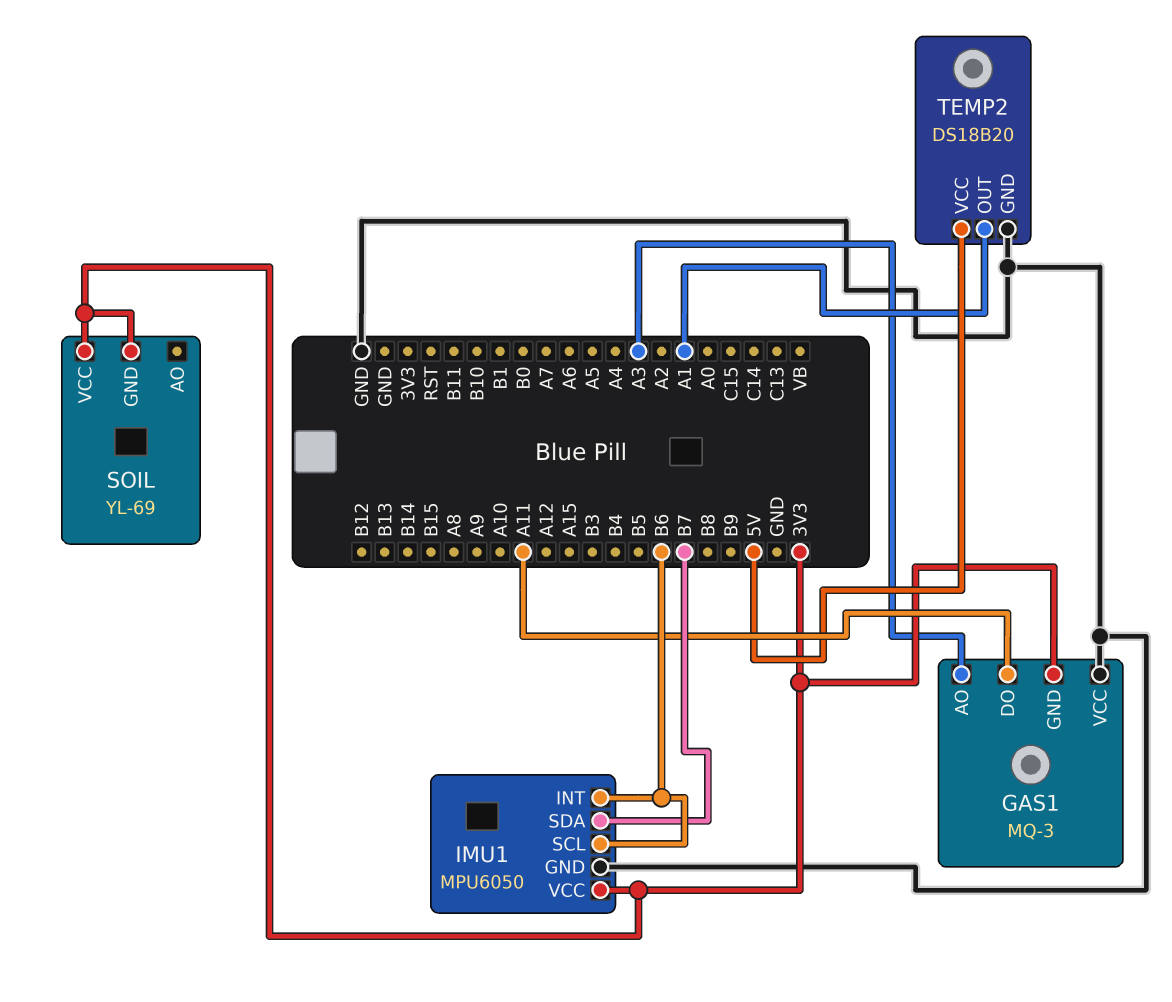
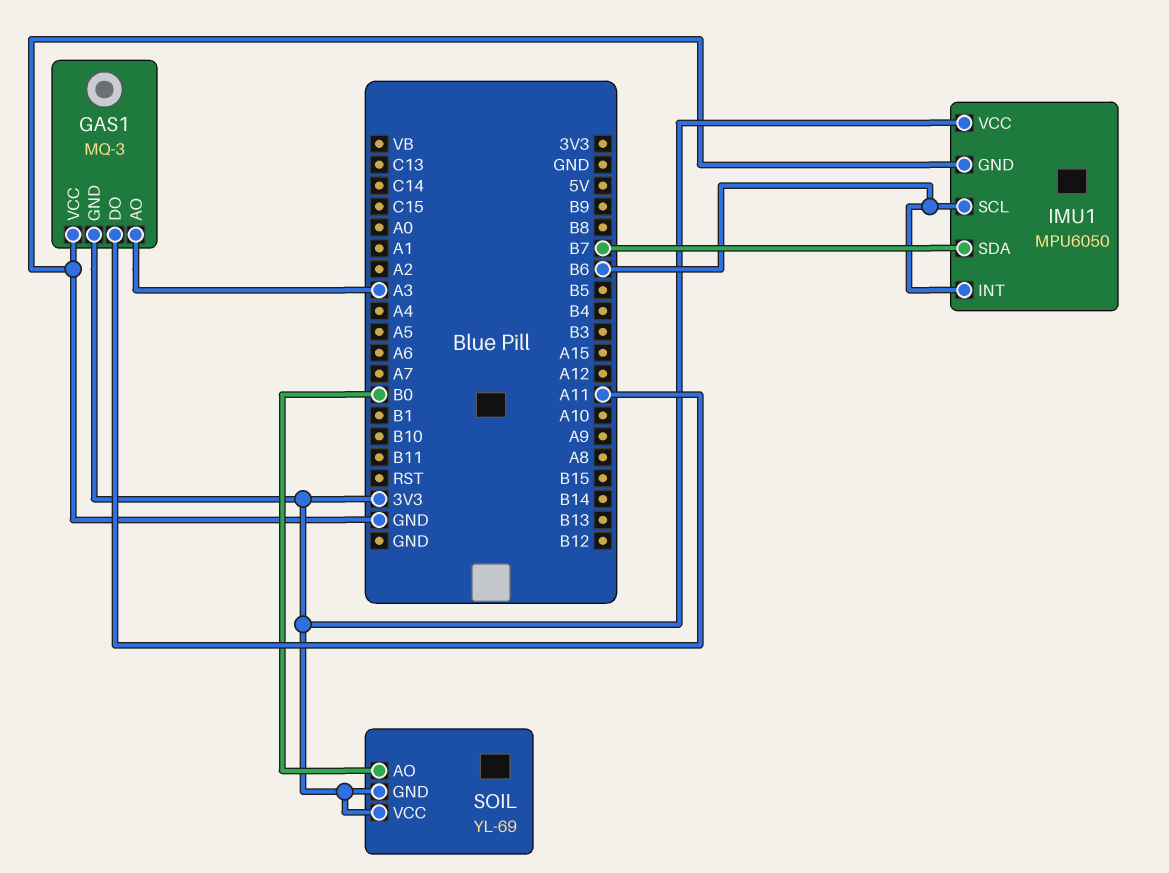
SOIL pin AO: none -> B0
TEMP2: DS18B20 -> none
TEMP2 pin GND: GND -> none
TEMP2 pin OUT: A1 -> none
TEMP2 pin VCC: 5V -> none

